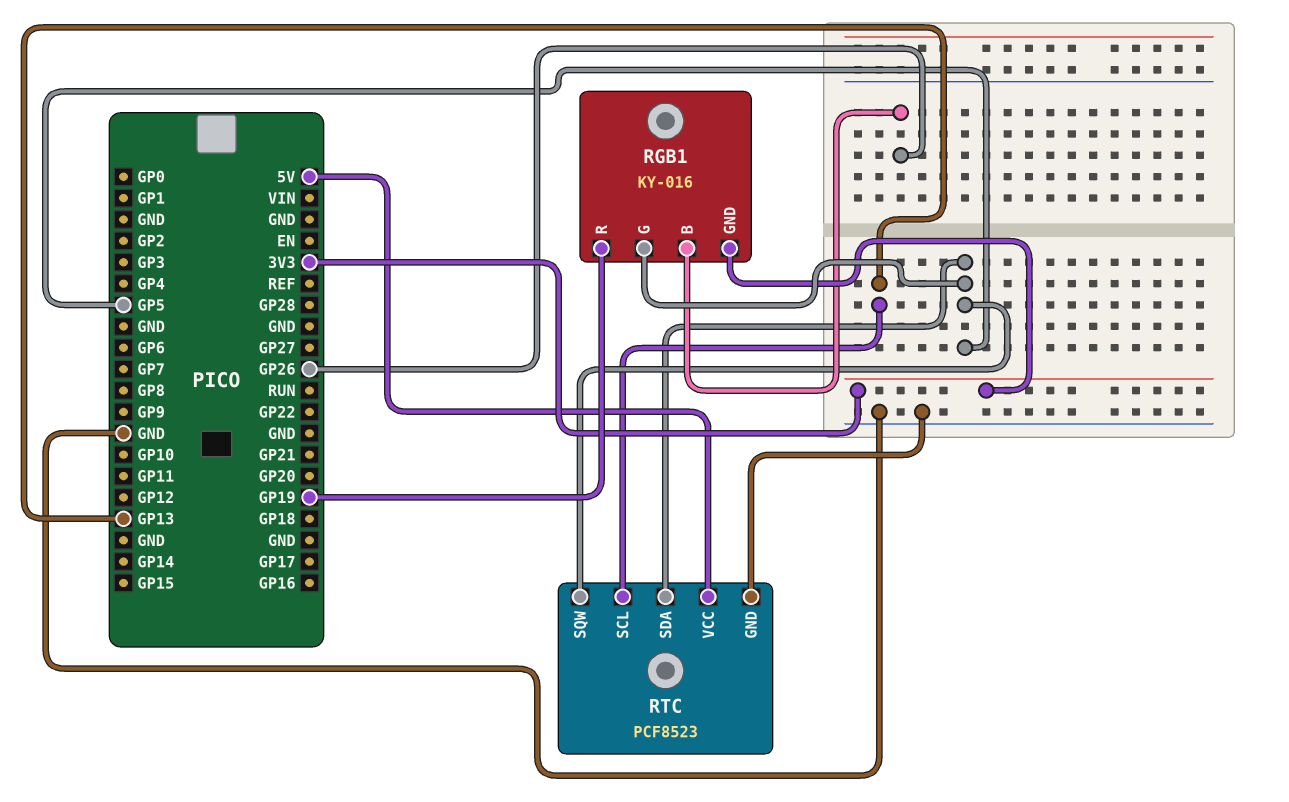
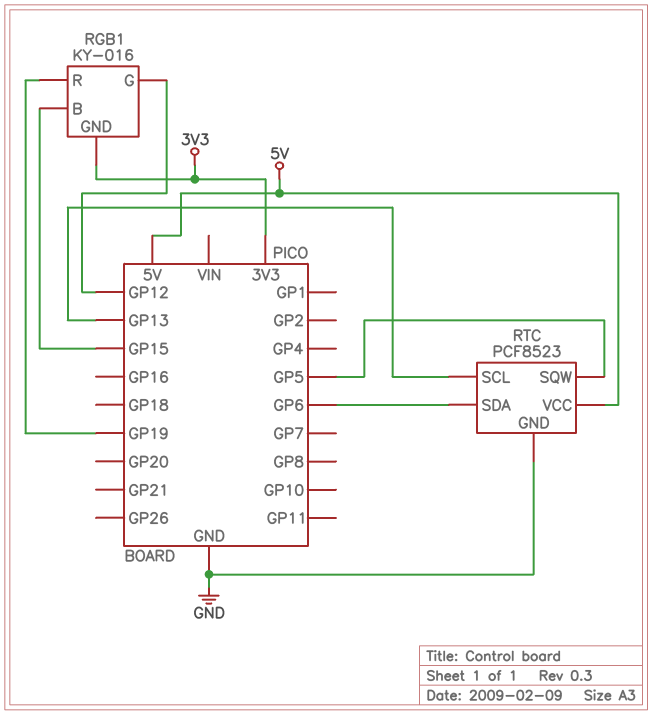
RGB1 pin B: GP26 -> GP15
RGB1 pin G: GP5 -> GP12
RTC pin SDA: GP5 -> GP6

